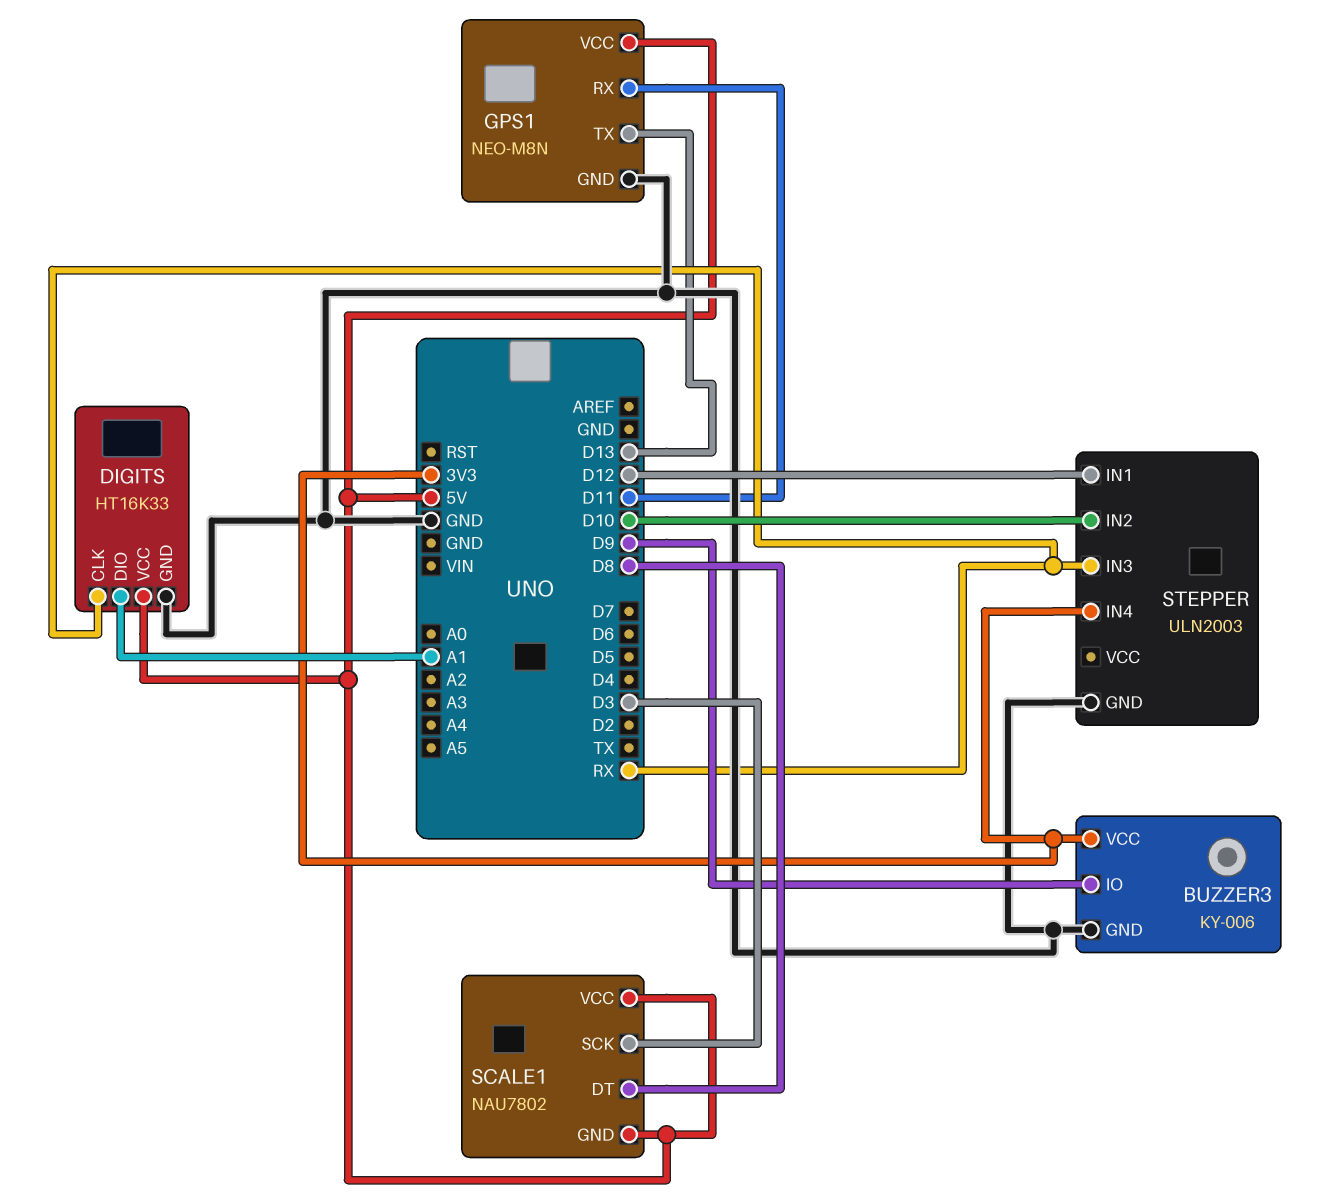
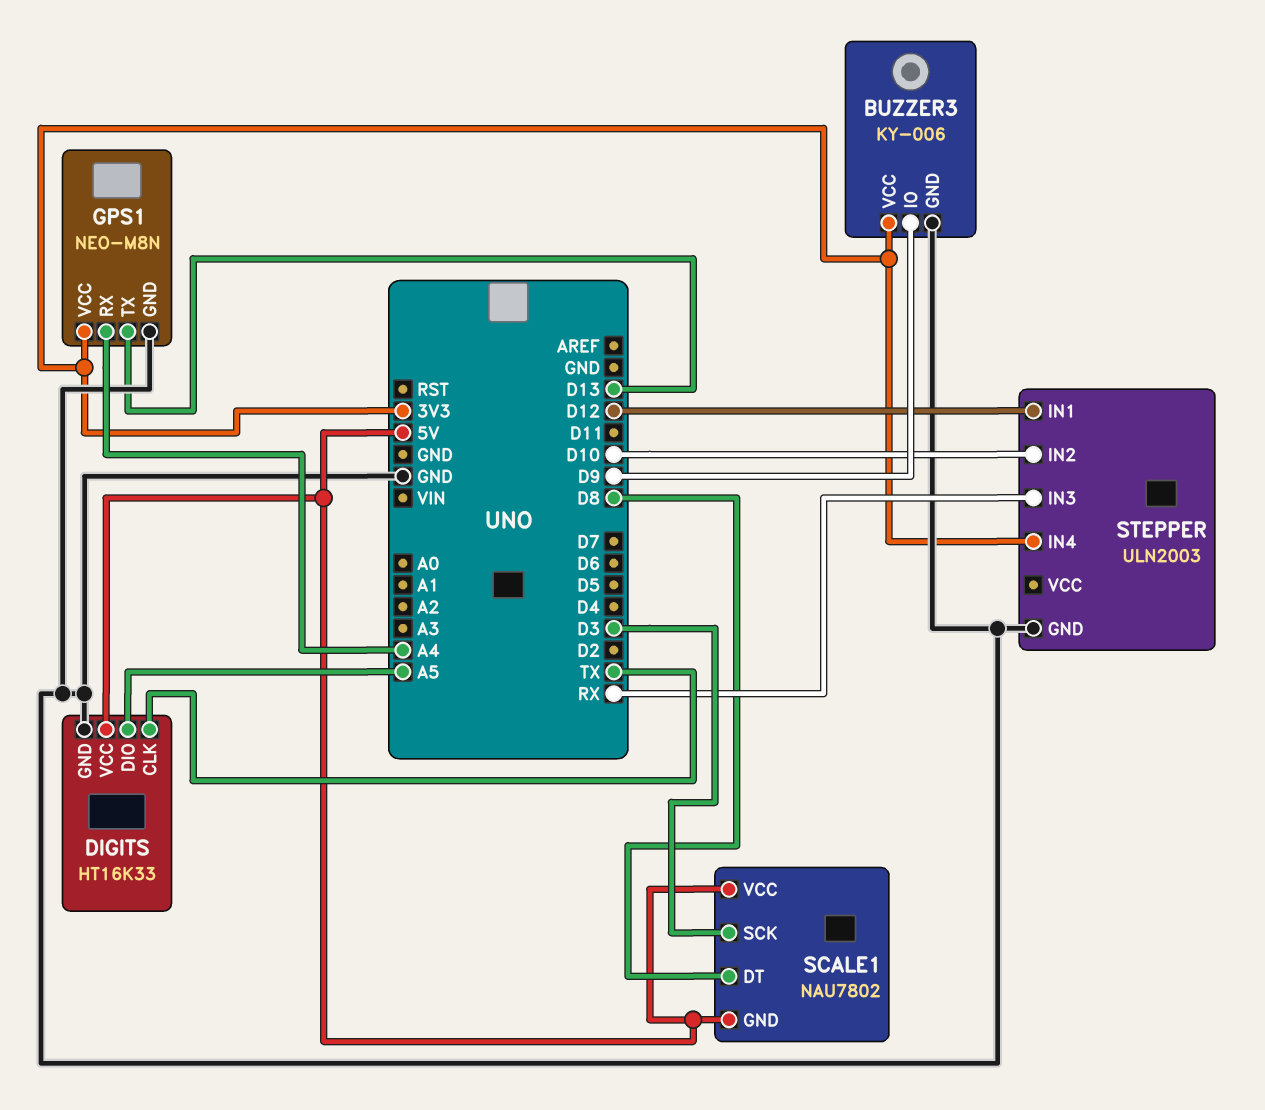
DIGITS pin CLK: RX -> TX
DIGITS pin DIO: A1 -> A5
GPS1 pin RX: D11 -> A4
GPS1 pin VCC: 5V -> 3V3

